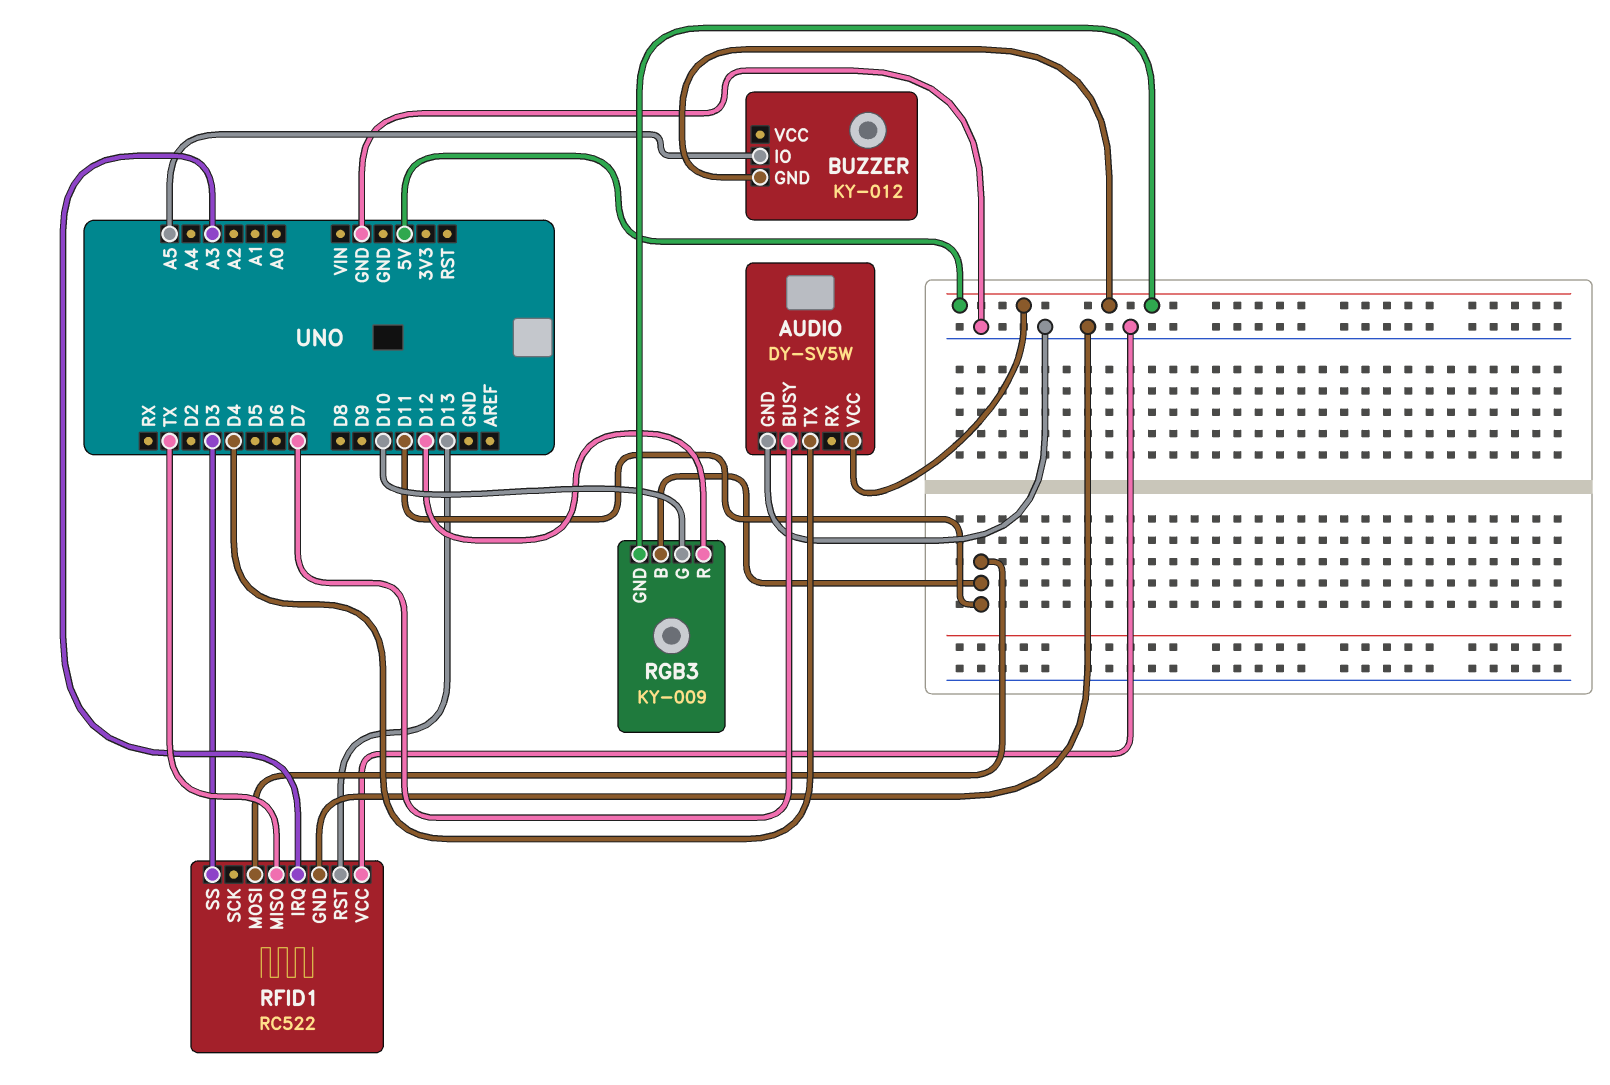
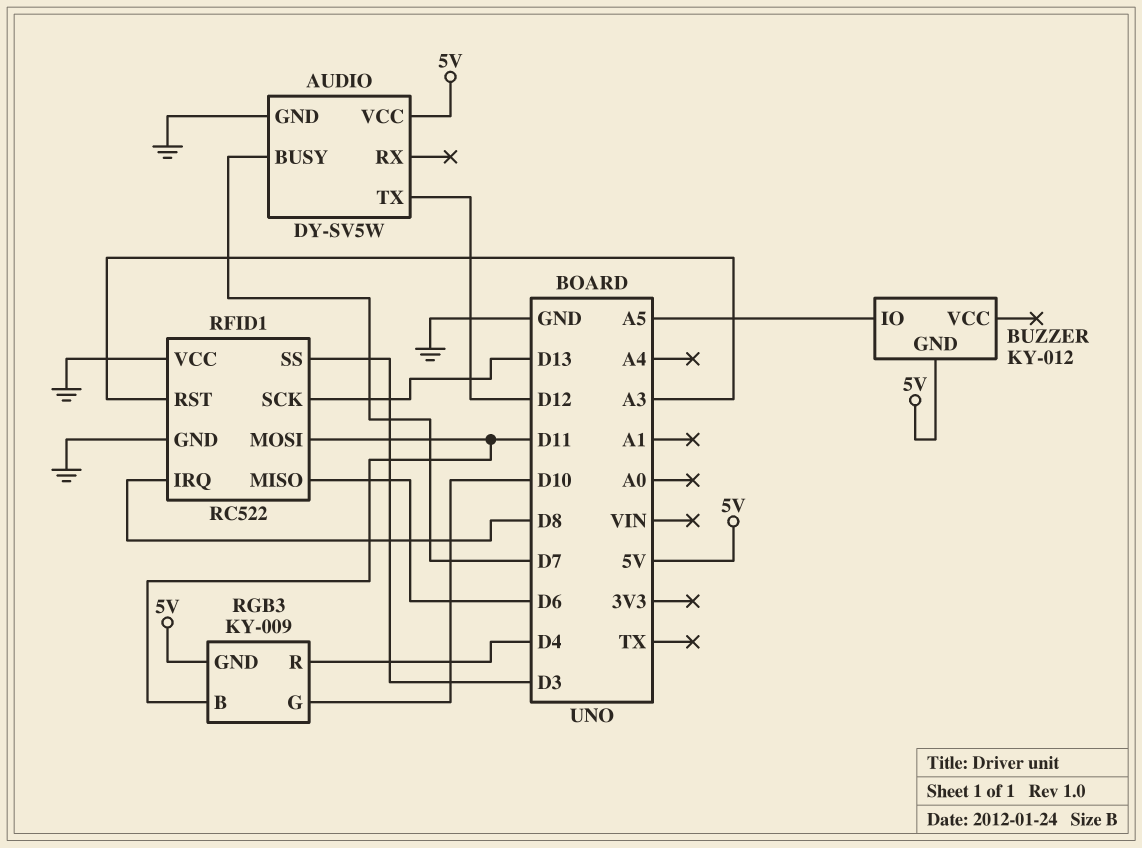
AUDIO pin TX: D4 -> D12
RFID1 pin IRQ: A3 -> D8
RFID1 pin MISO: TX -> D6
RFID1 pin RST: D13 -> A3
RFID1 pin SCK: none -> D13
RGB3 pin R: D12 -> D4

